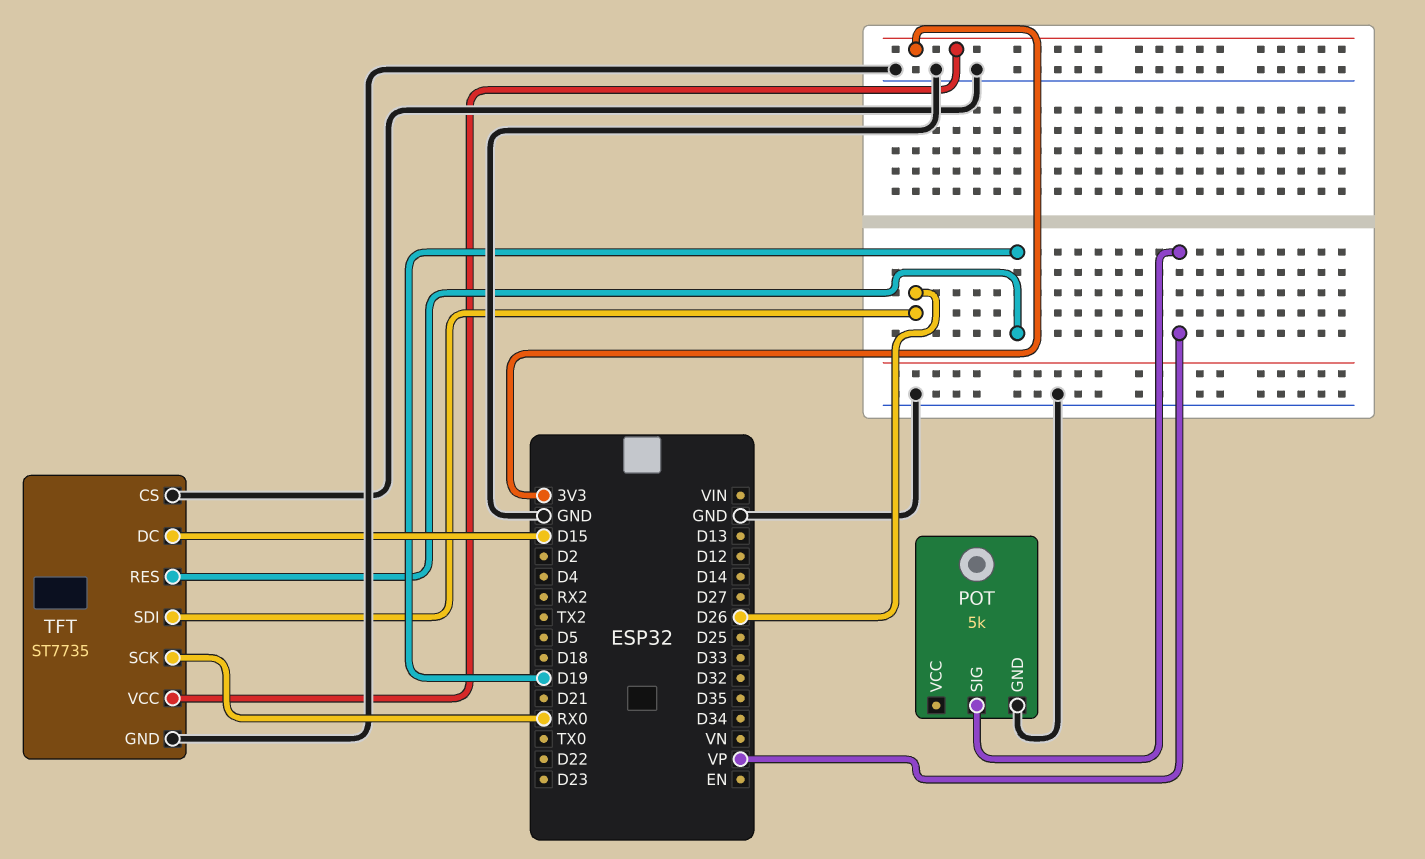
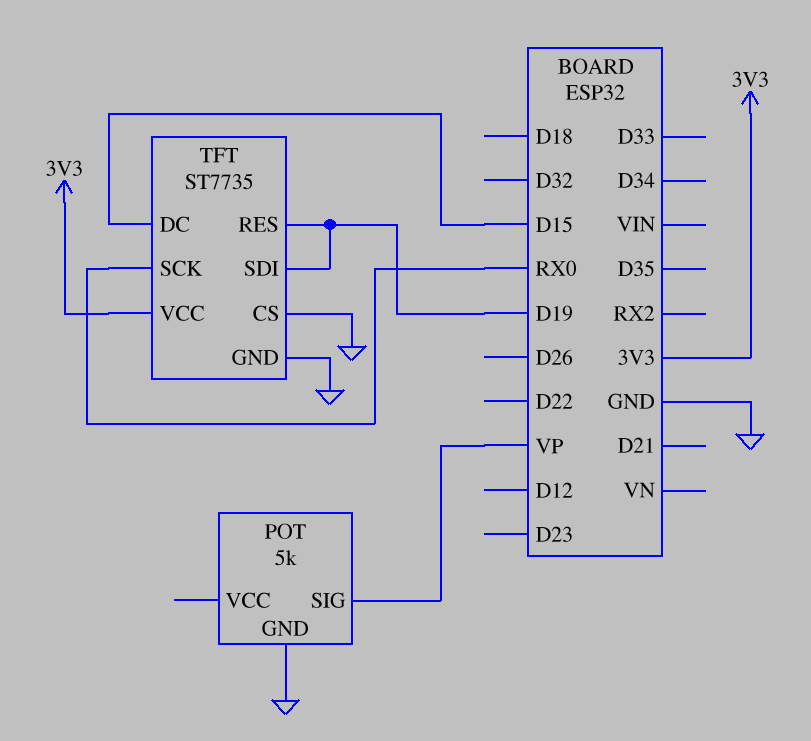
TFT pin SDI: D26 -> D19

